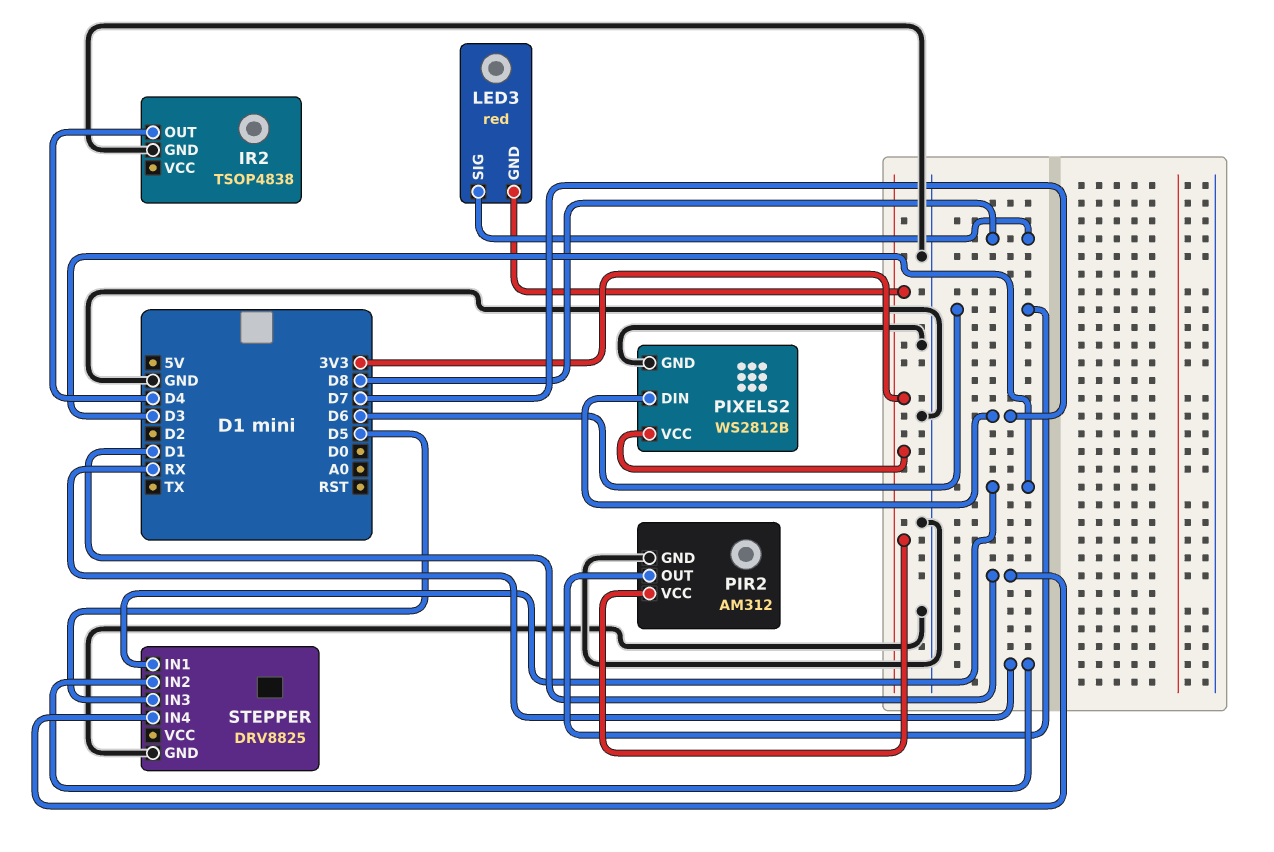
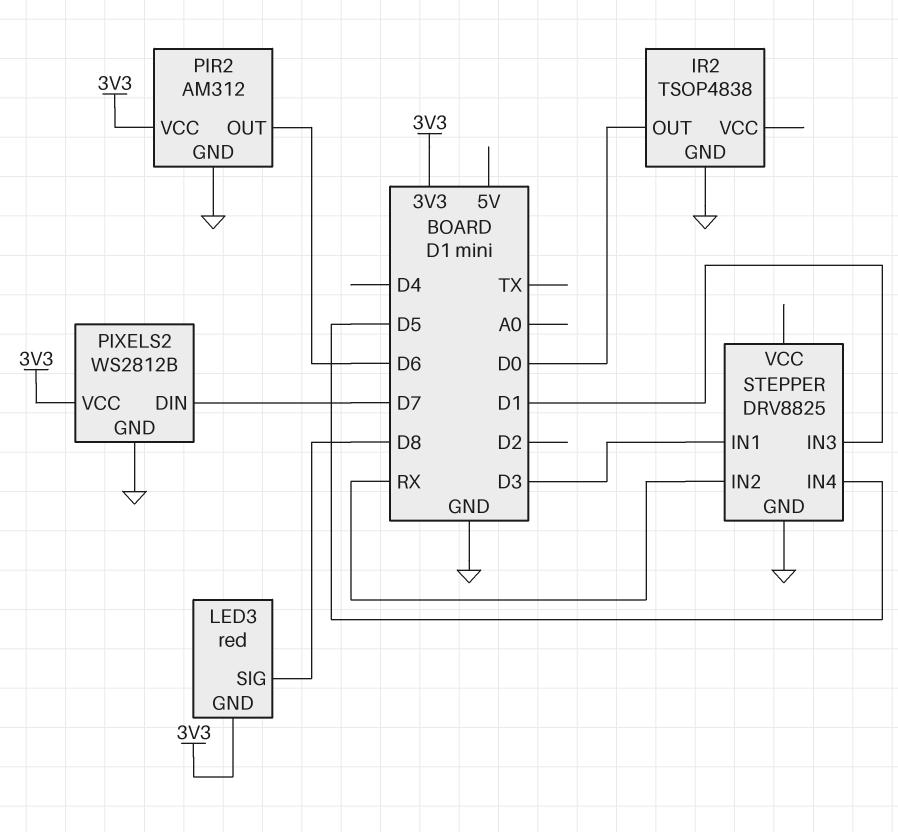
IR2 pin OUT: D4 -> D0
STEPPER pin IN3: D5 -> D1
STEPPER pin IN4: D1 -> D5

